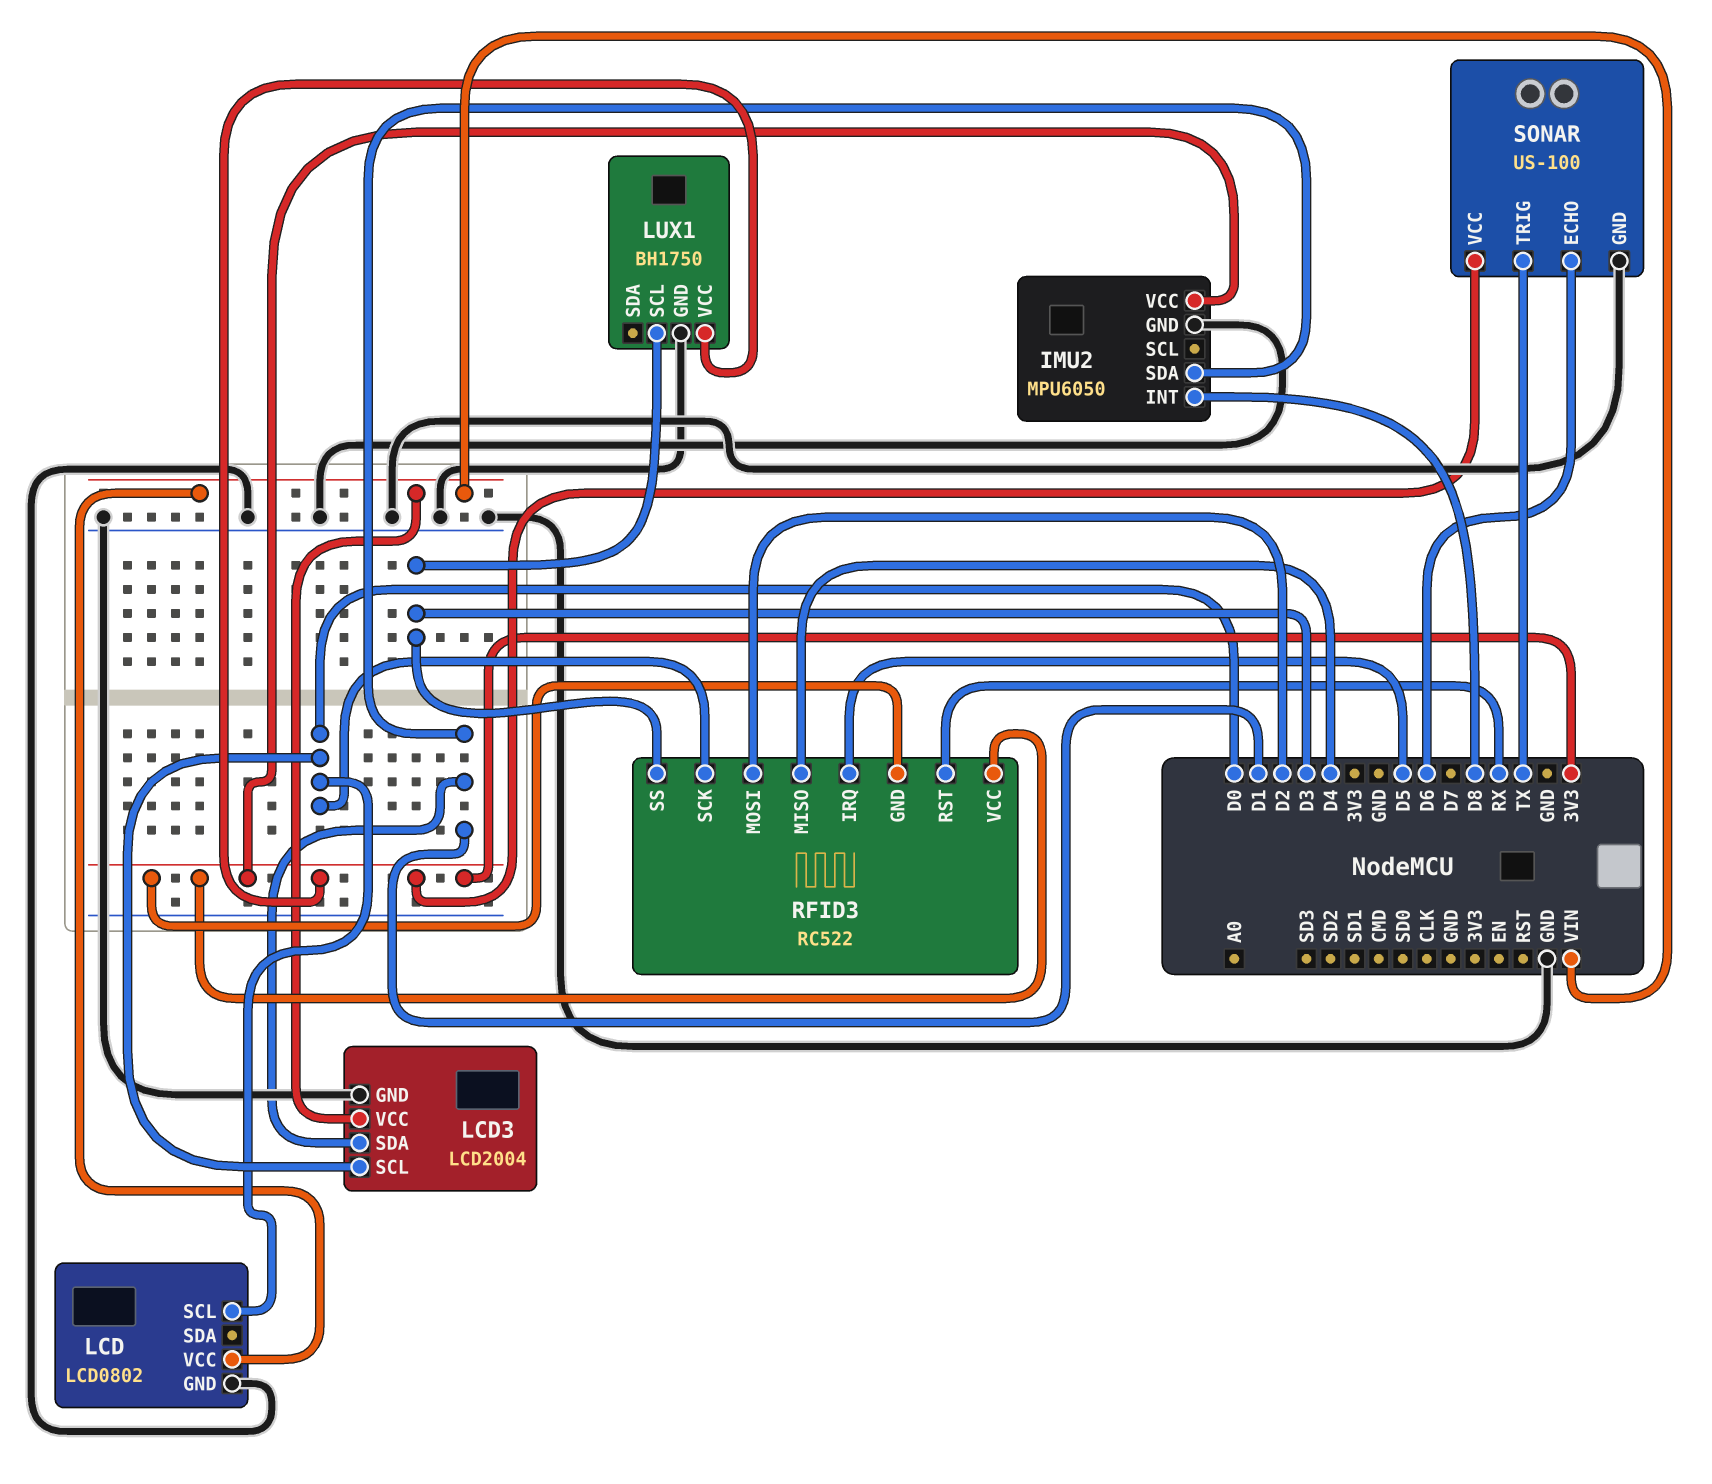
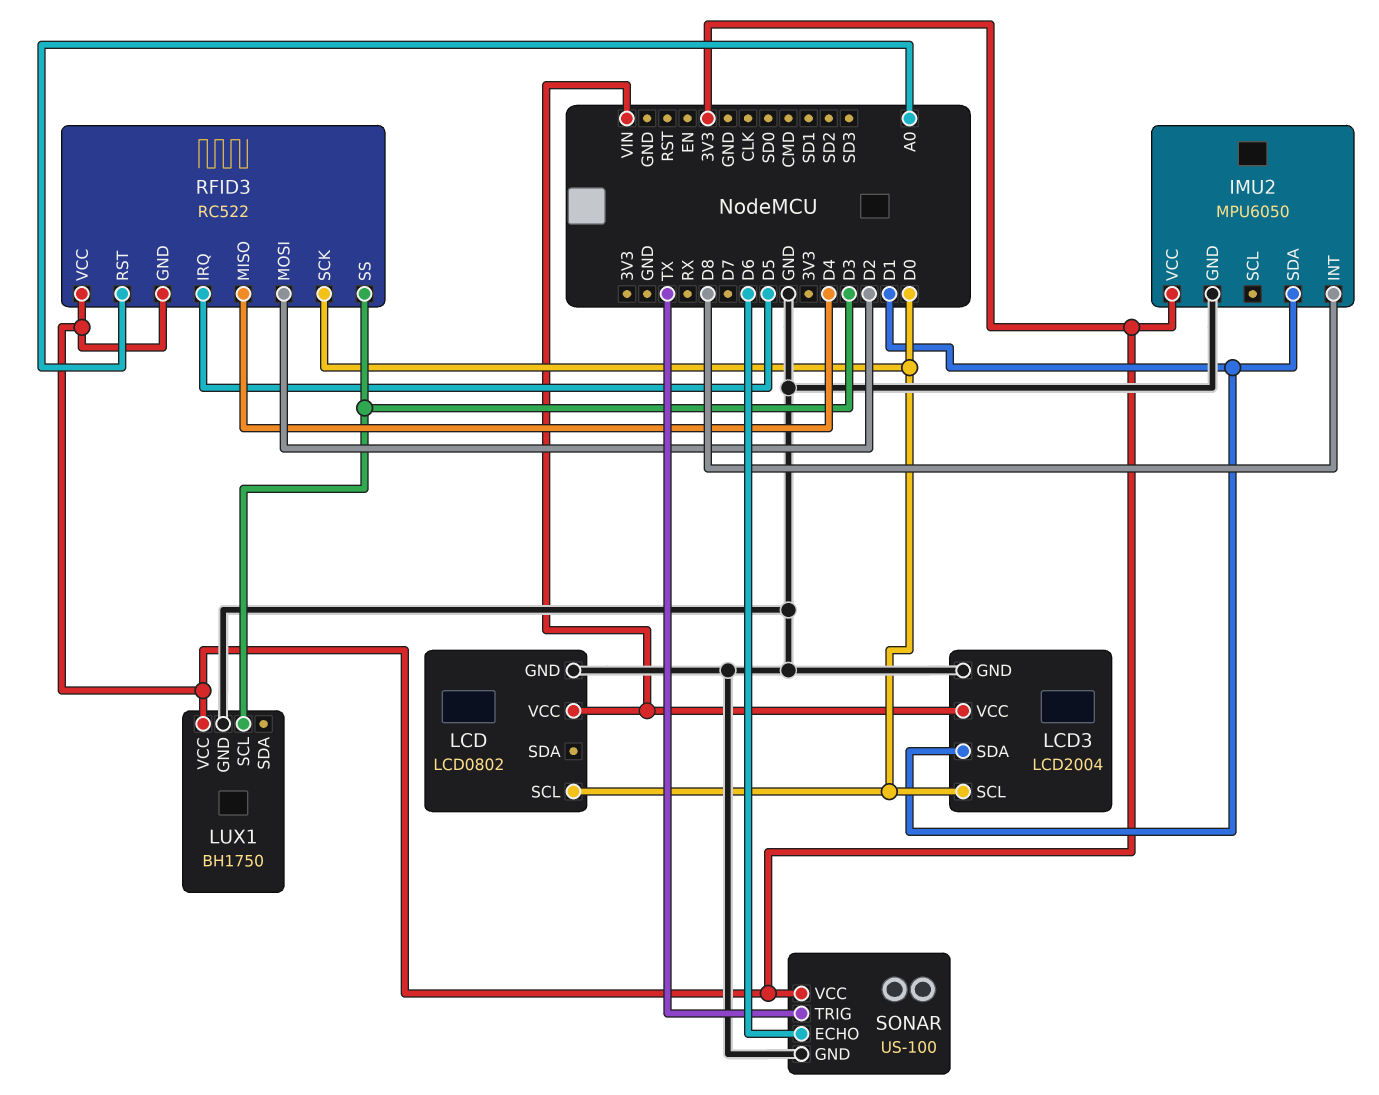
RFID3 pin RST: RX -> A0

